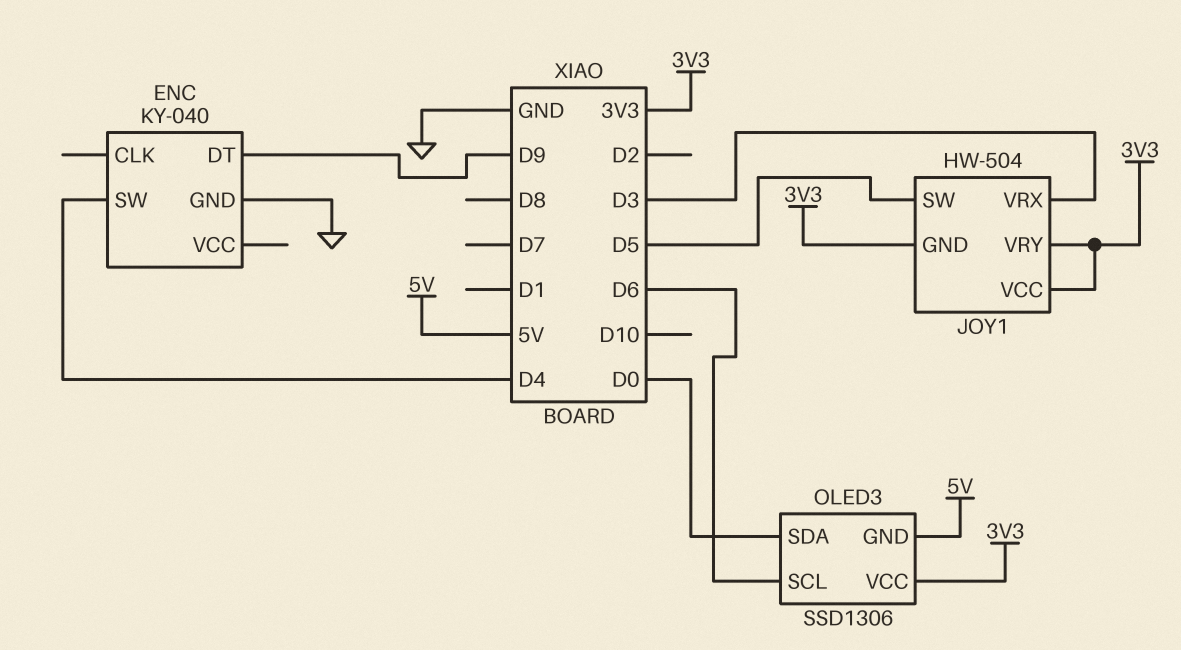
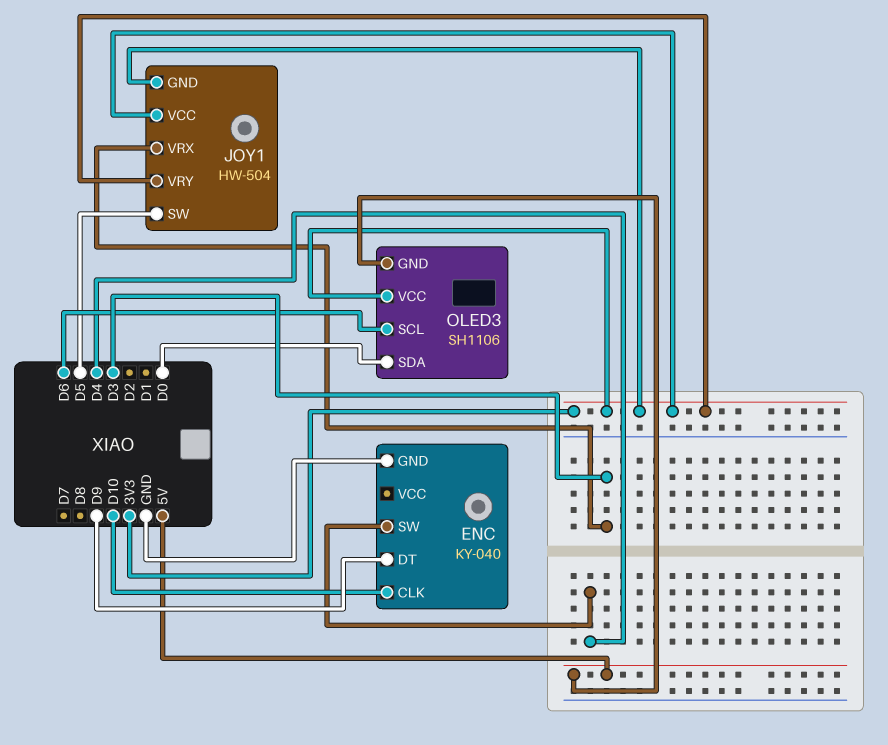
ENC pin CLK: none -> D10
OLED3: SSD1306 -> SH1106

